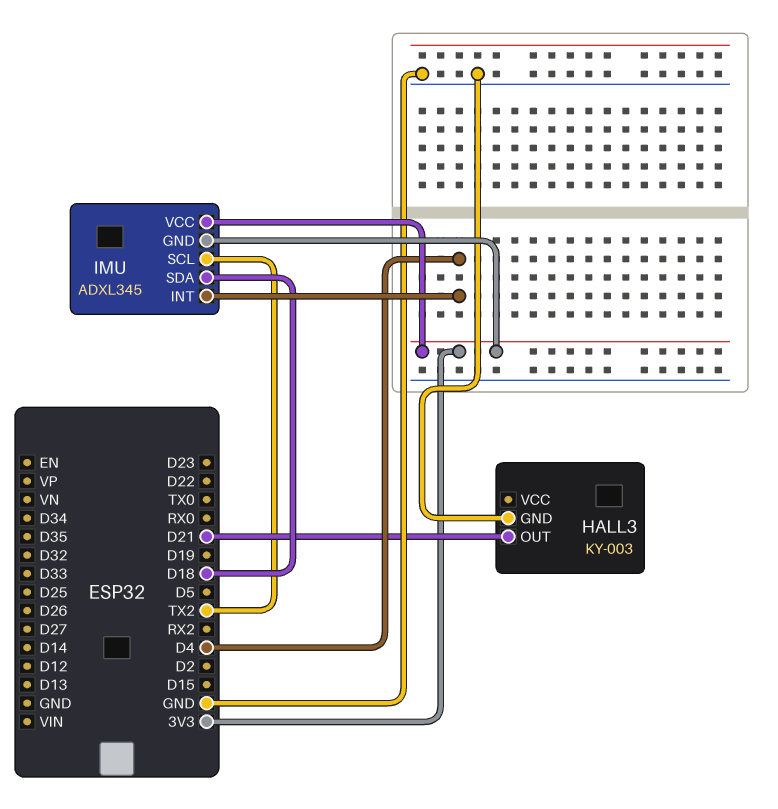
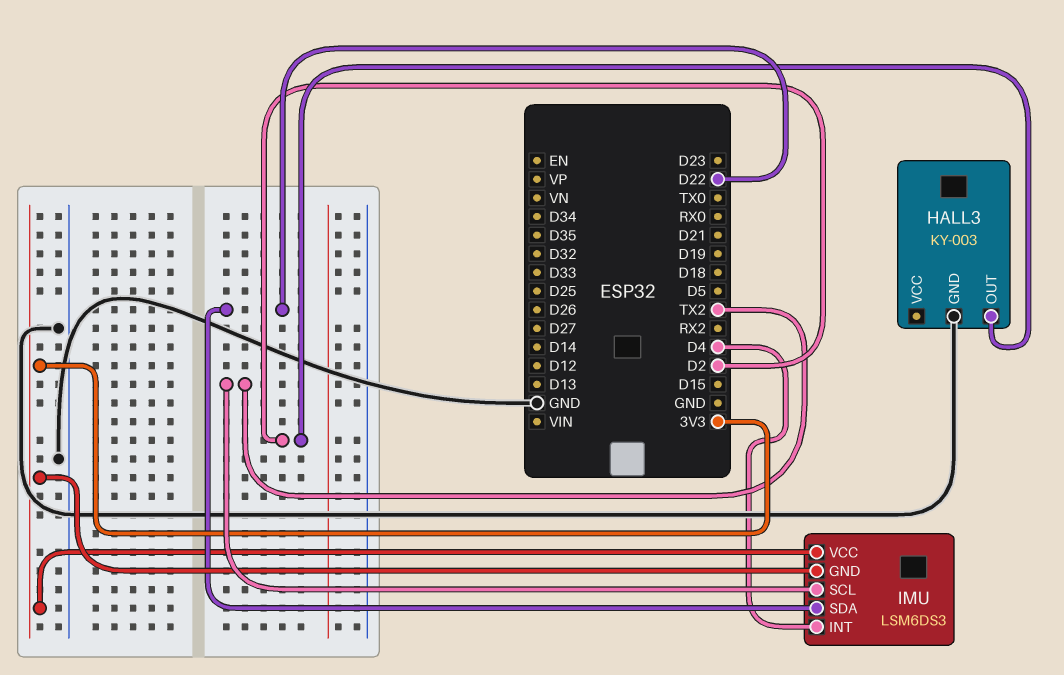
HALL3 pin OUT: D21 -> D2
IMU: ADXL345 -> LSM6DS3
IMU pin SDA: D18 -> D22

